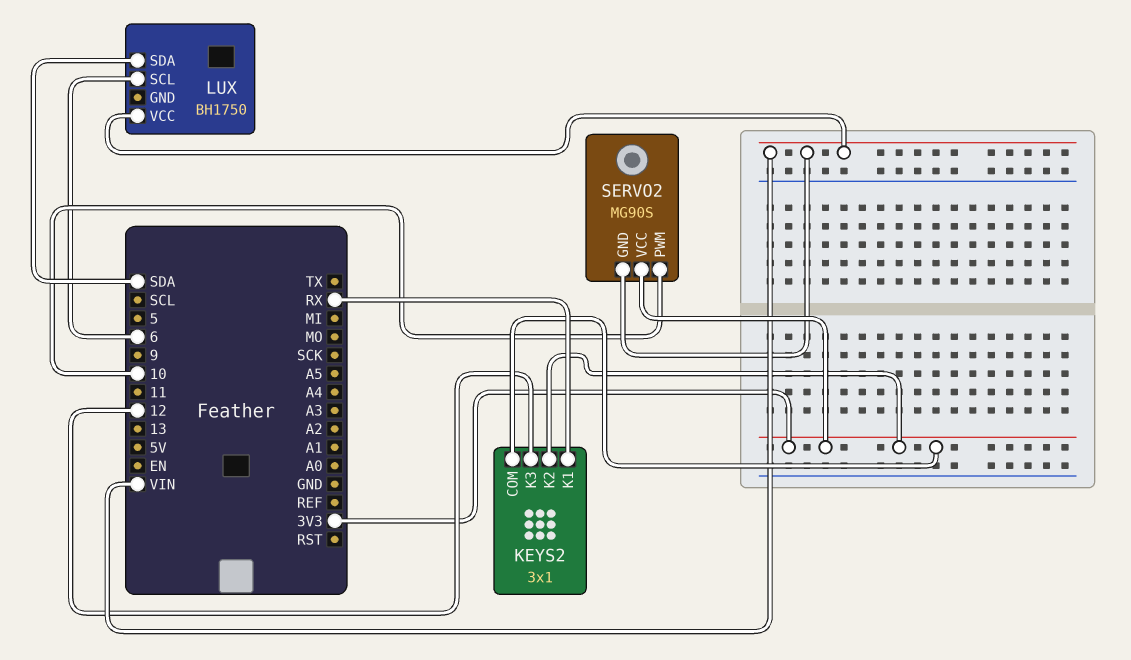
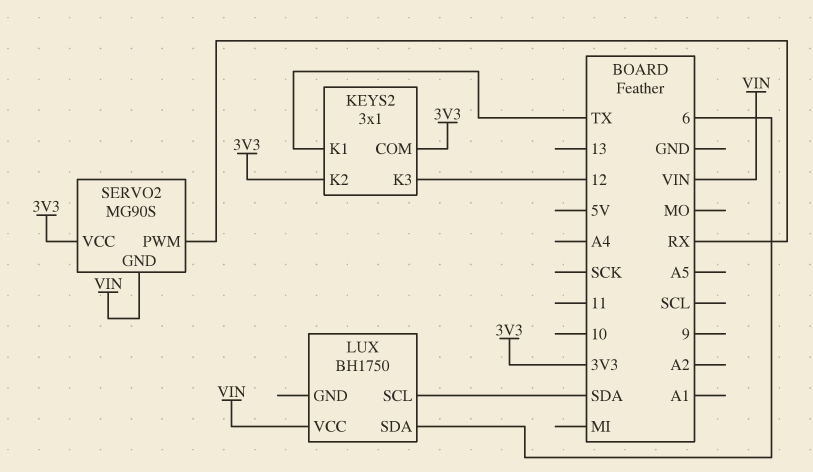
KEYS2 pin K1: RX -> TX
LUX pin SCL: 6 -> SDA
LUX pin SDA: SDA -> 6
SERVO2 pin PWM: 10 -> RX

